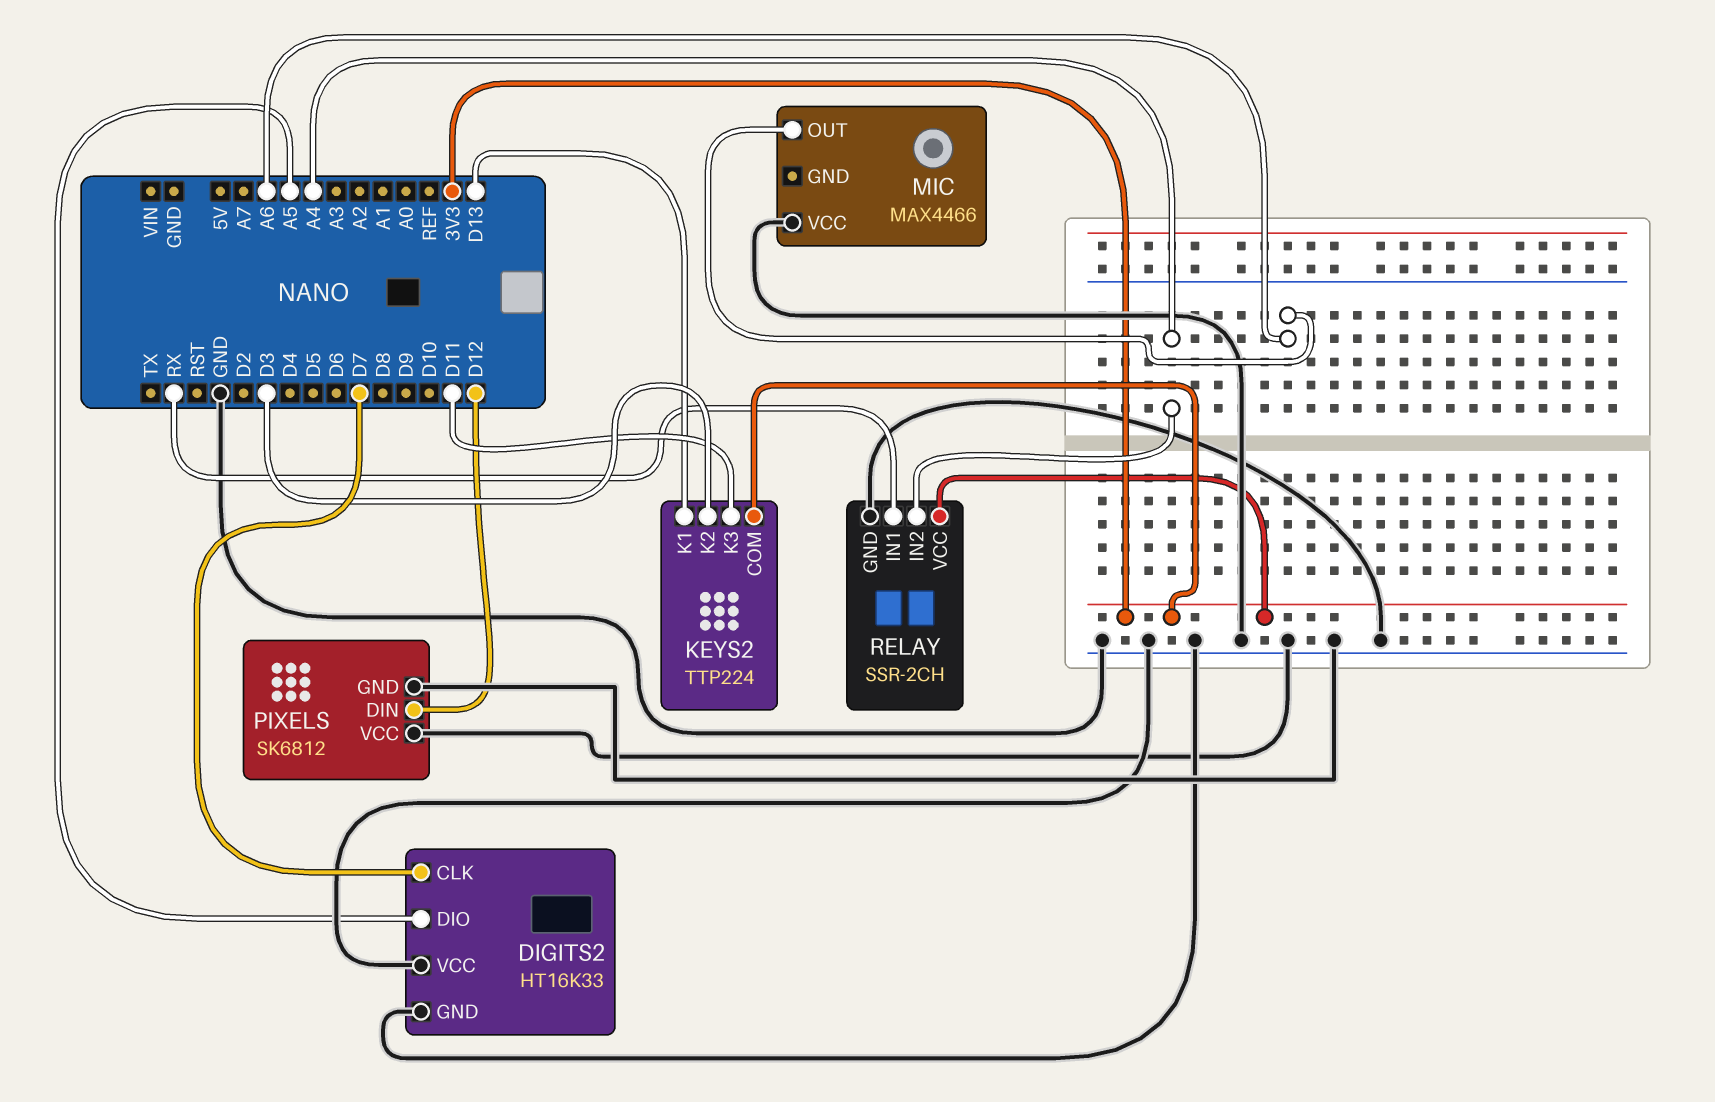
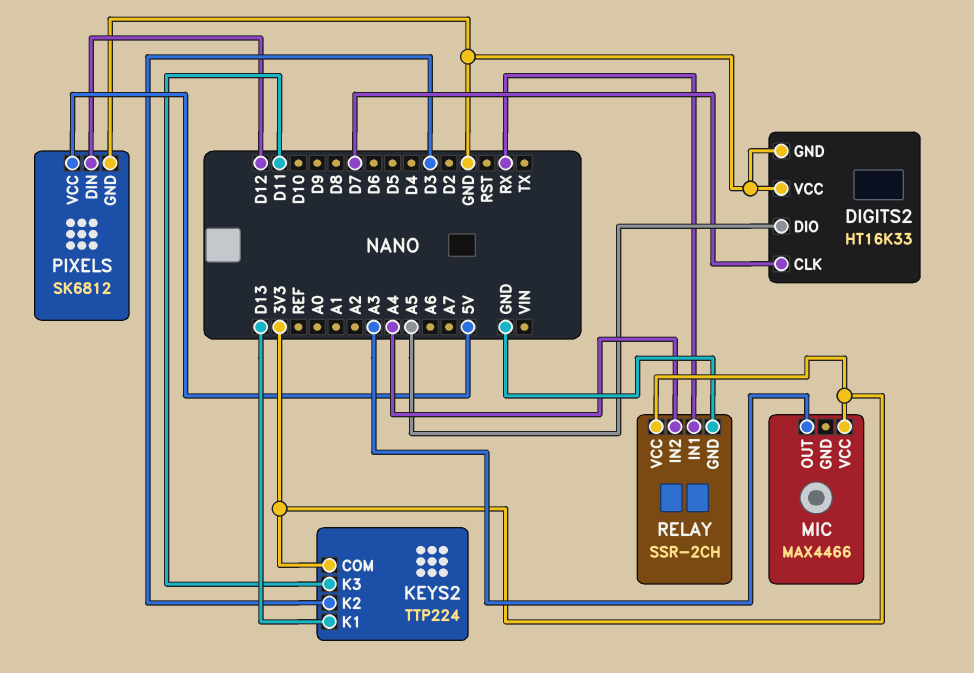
MIC pin OUT: A6 -> A3
MIC pin VCC: GND -> 3V3
PIXELS pin VCC: GND -> 5V

